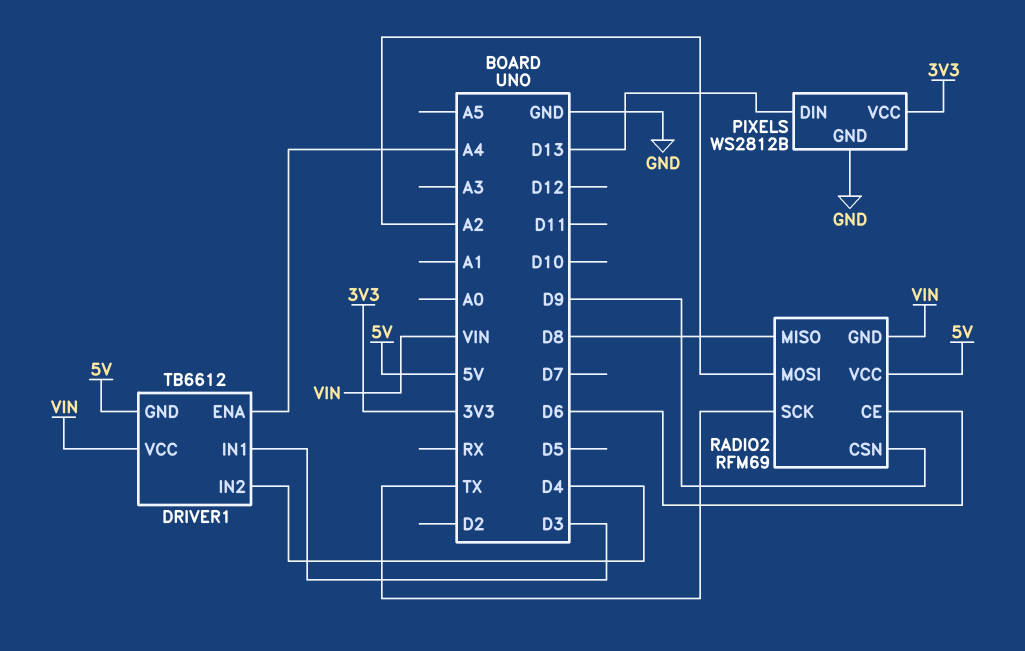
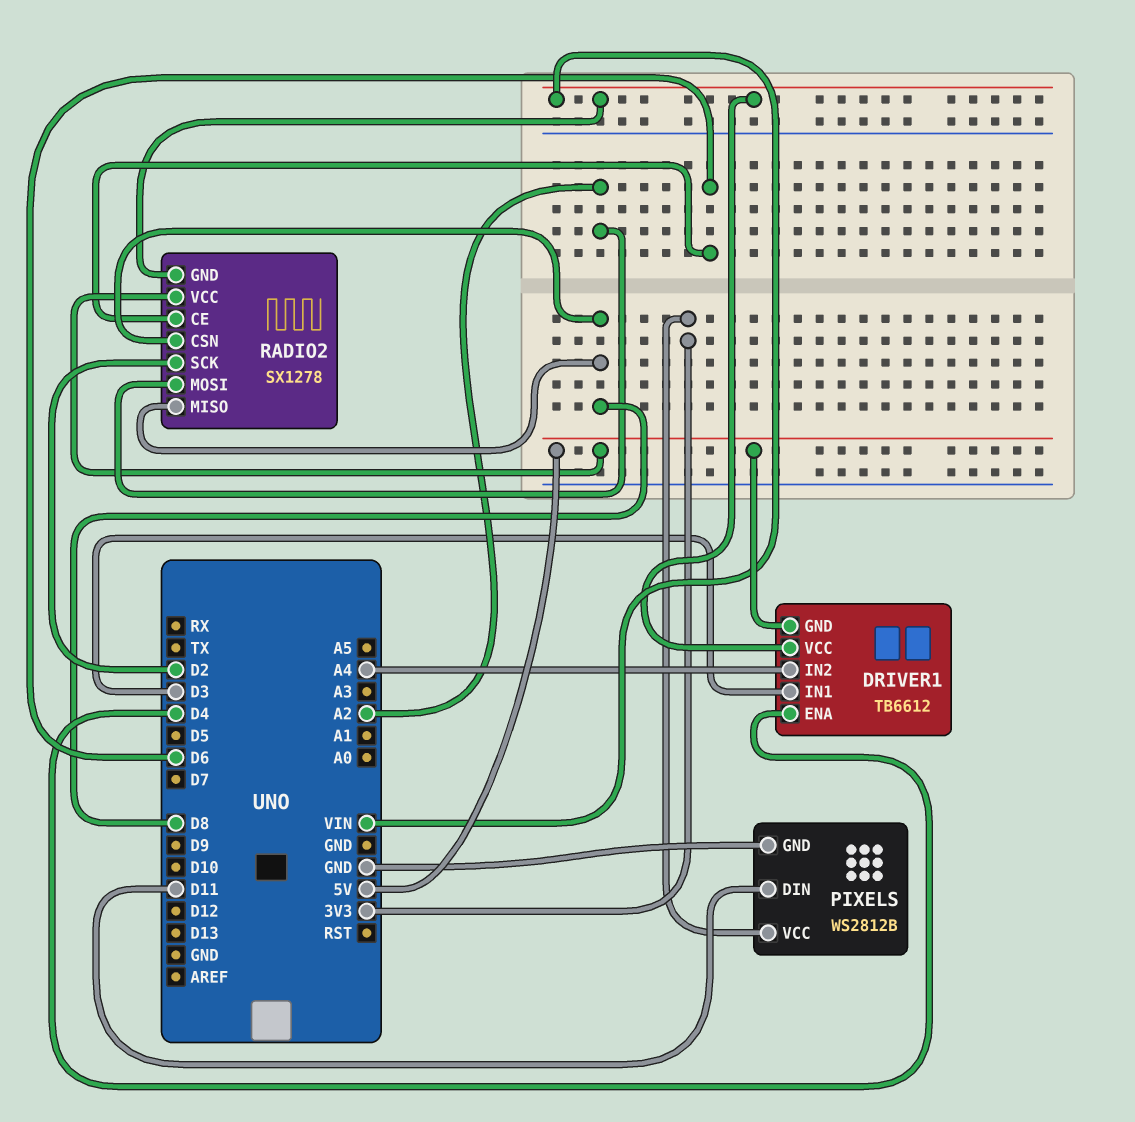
DRIVER1 pin ENA: A4 -> D4
DRIVER1 pin IN2: D4 -> A4
PIXELS pin DIN: D13 -> D11
RADIO2: RFM69 -> SX1278
RADIO2 pin CSN: D9 -> D8
RADIO2 pin SCK: TX -> D2

